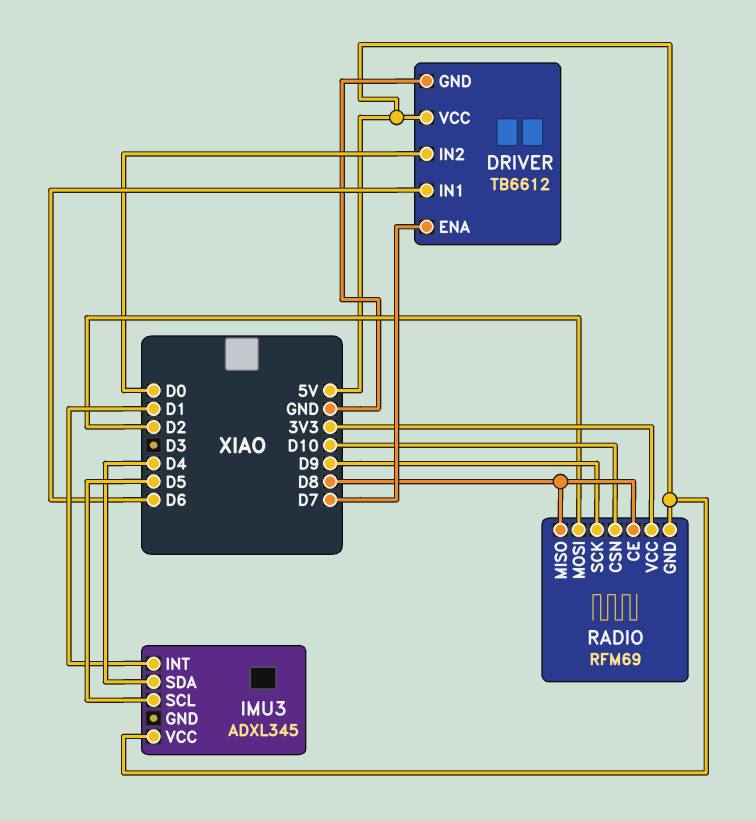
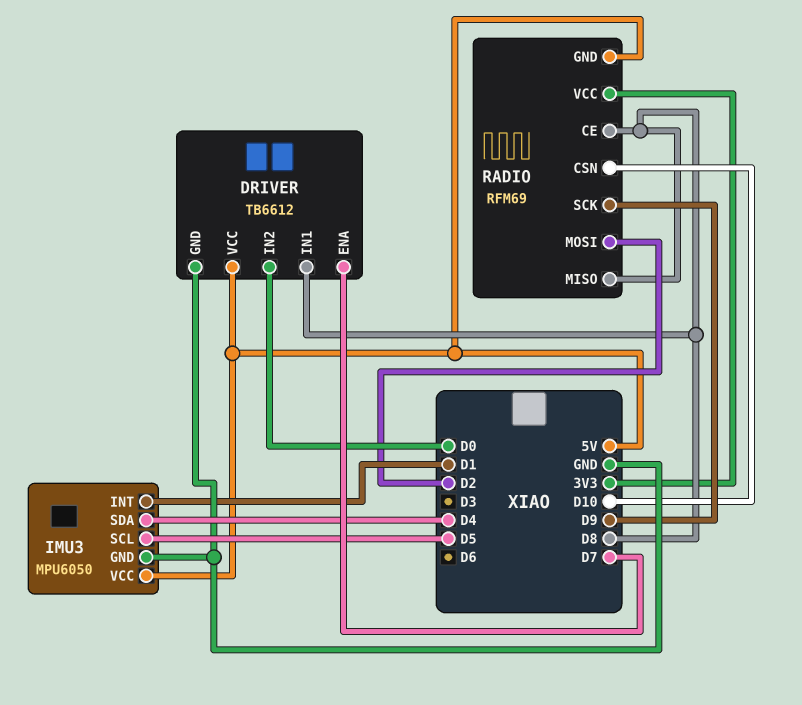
DRIVER pin IN1: D6 -> D8
IMU3: ADXL345 -> MPU6050
IMU3 pin GND: none -> GND

